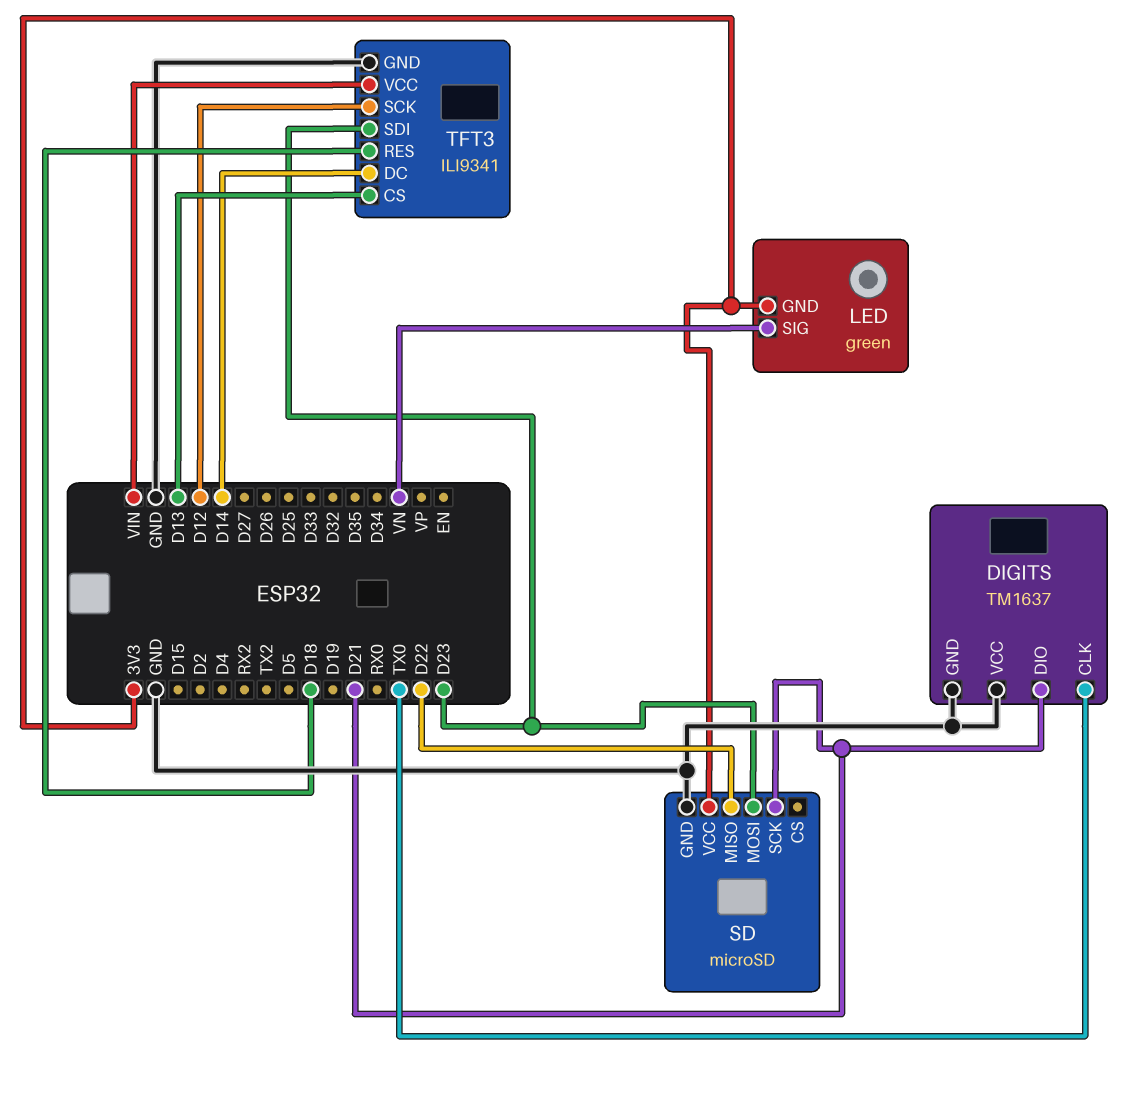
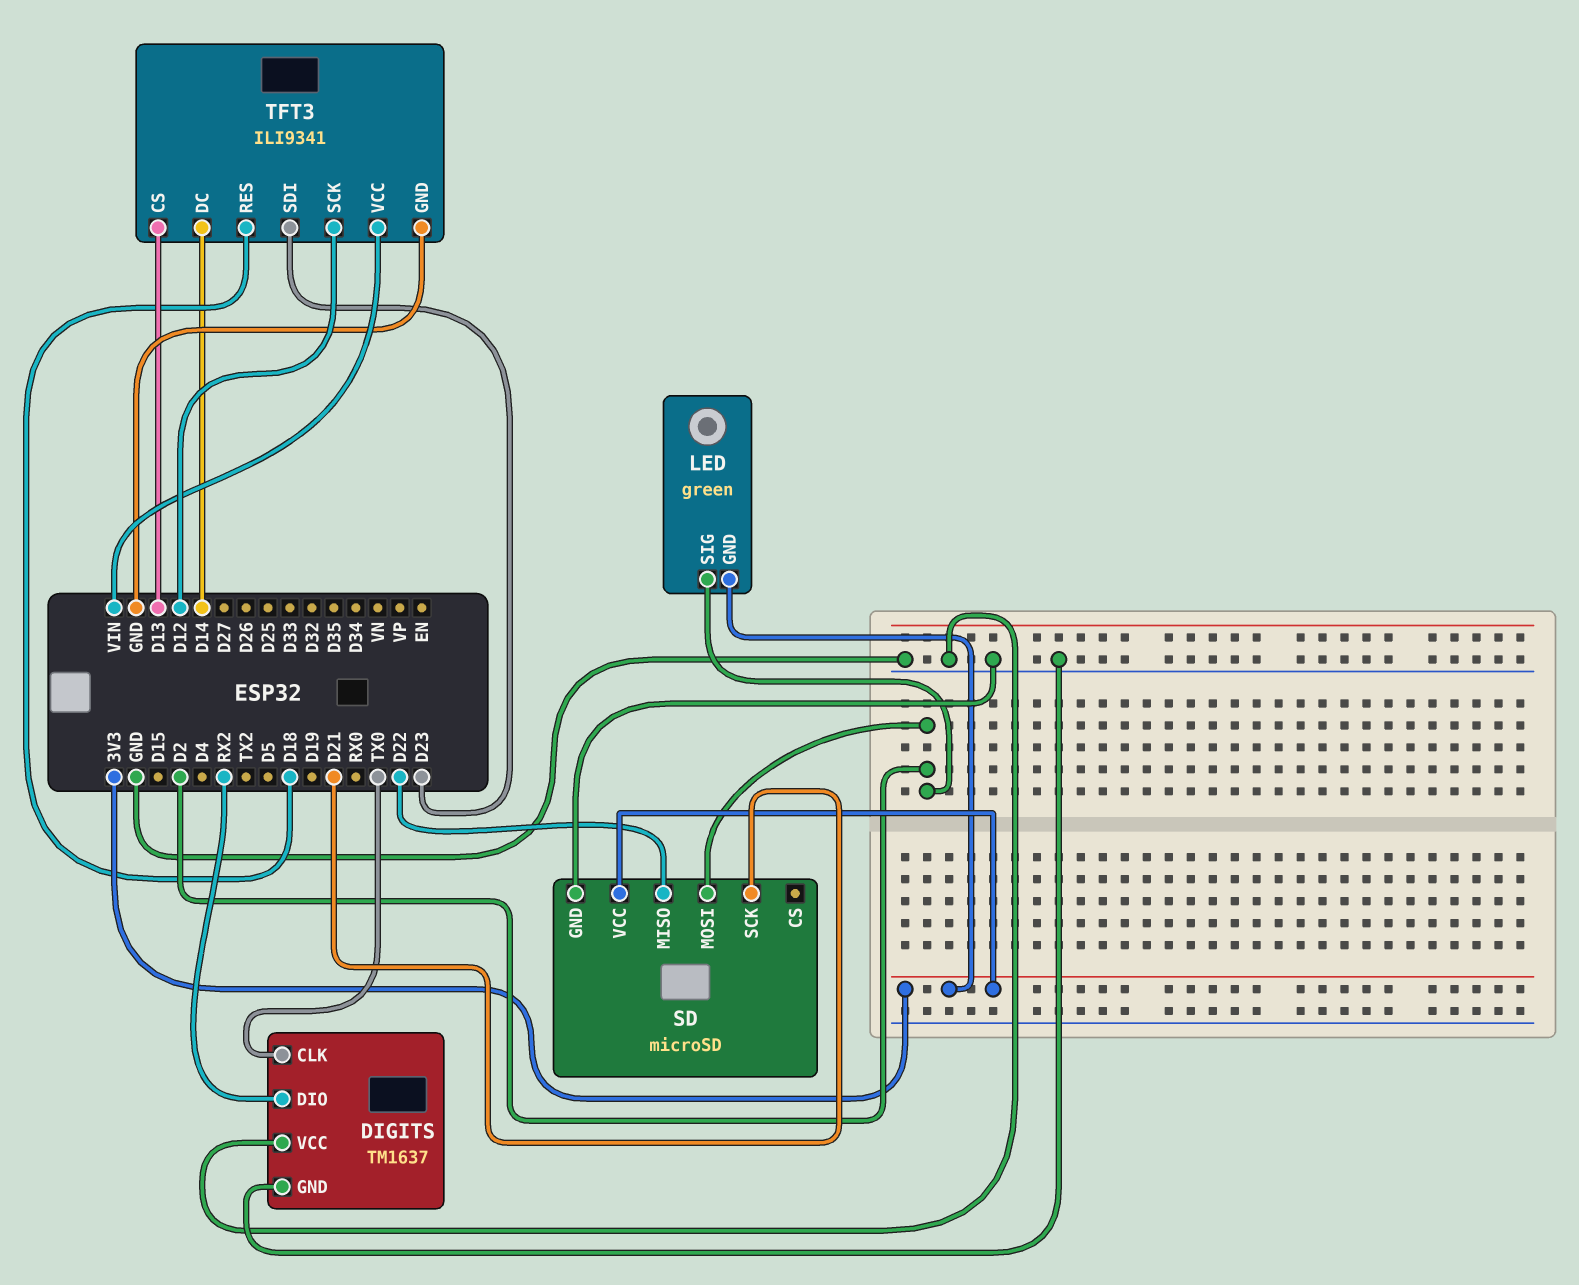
DIGITS pin DIO: D21 -> RX2
LED pin SIG: VN -> D2
SD pin MOSI: D23 -> D2

